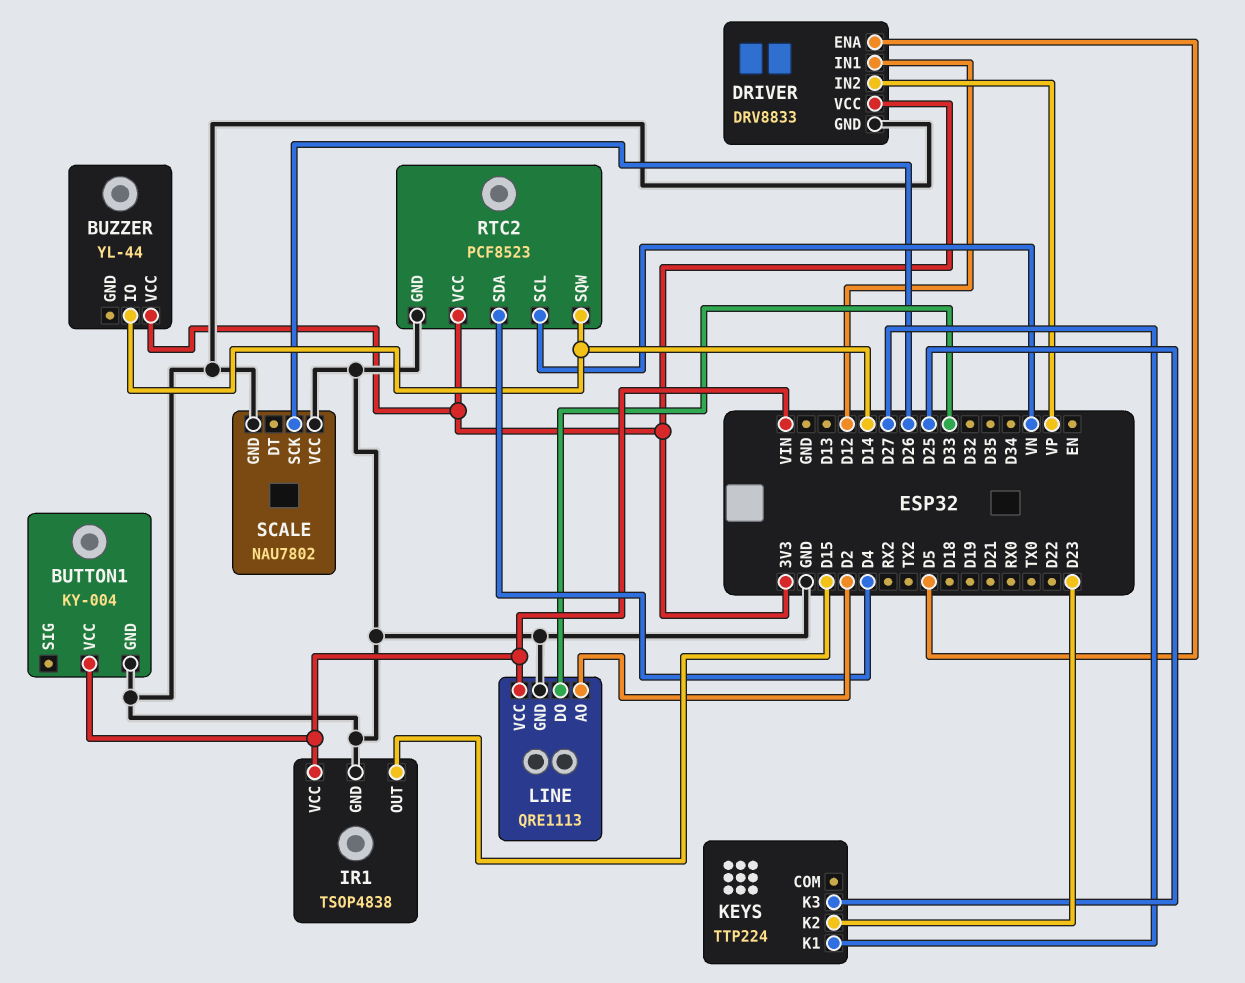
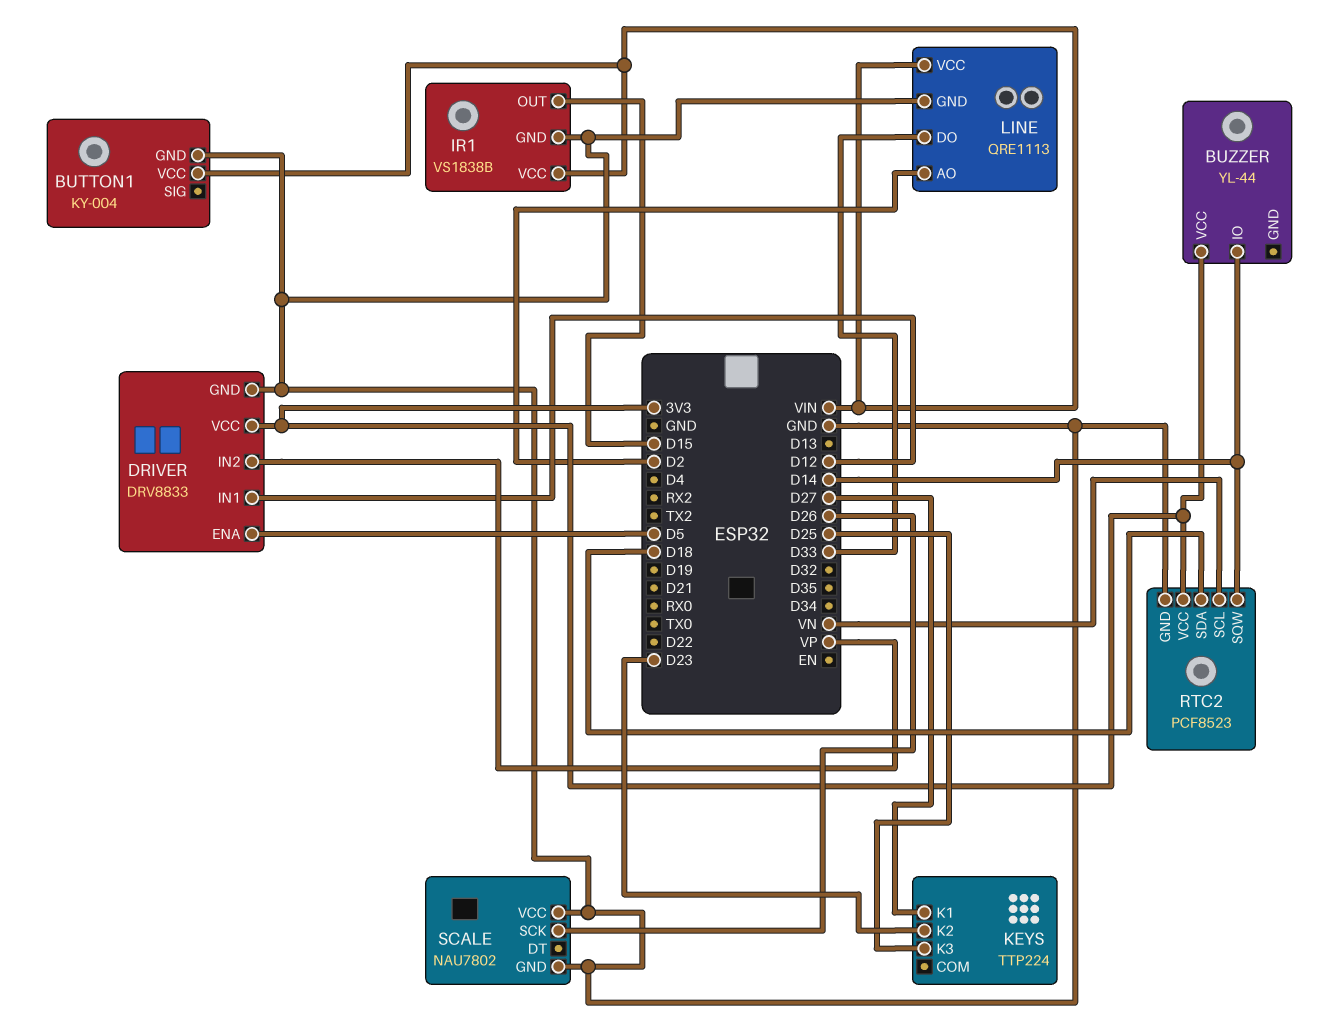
IR1: TSOP4838 -> VS1838B
RTC2 pin SDA: D4 -> D18

